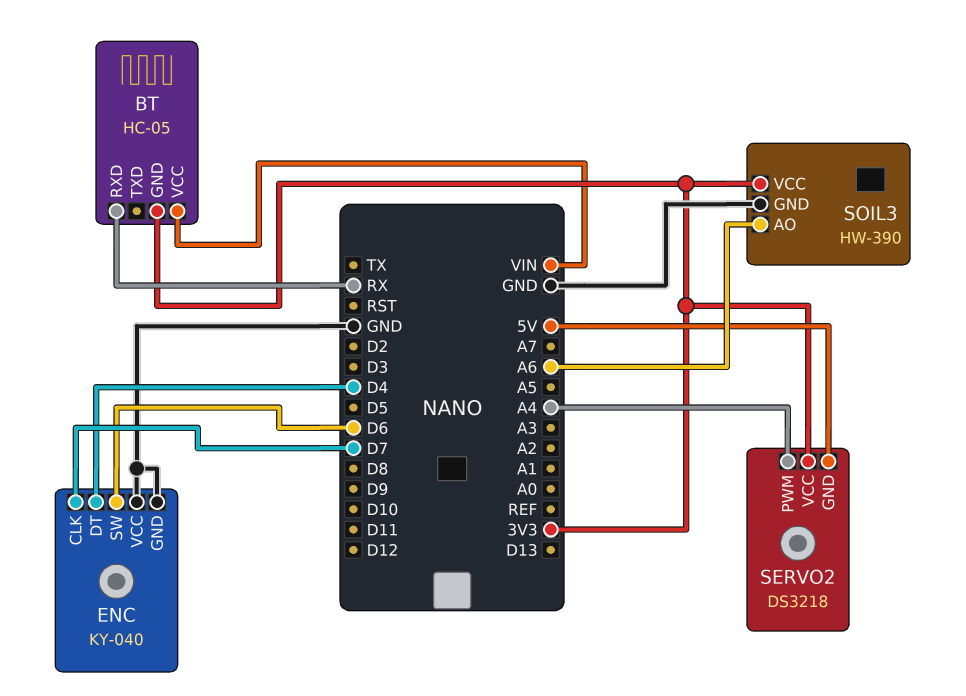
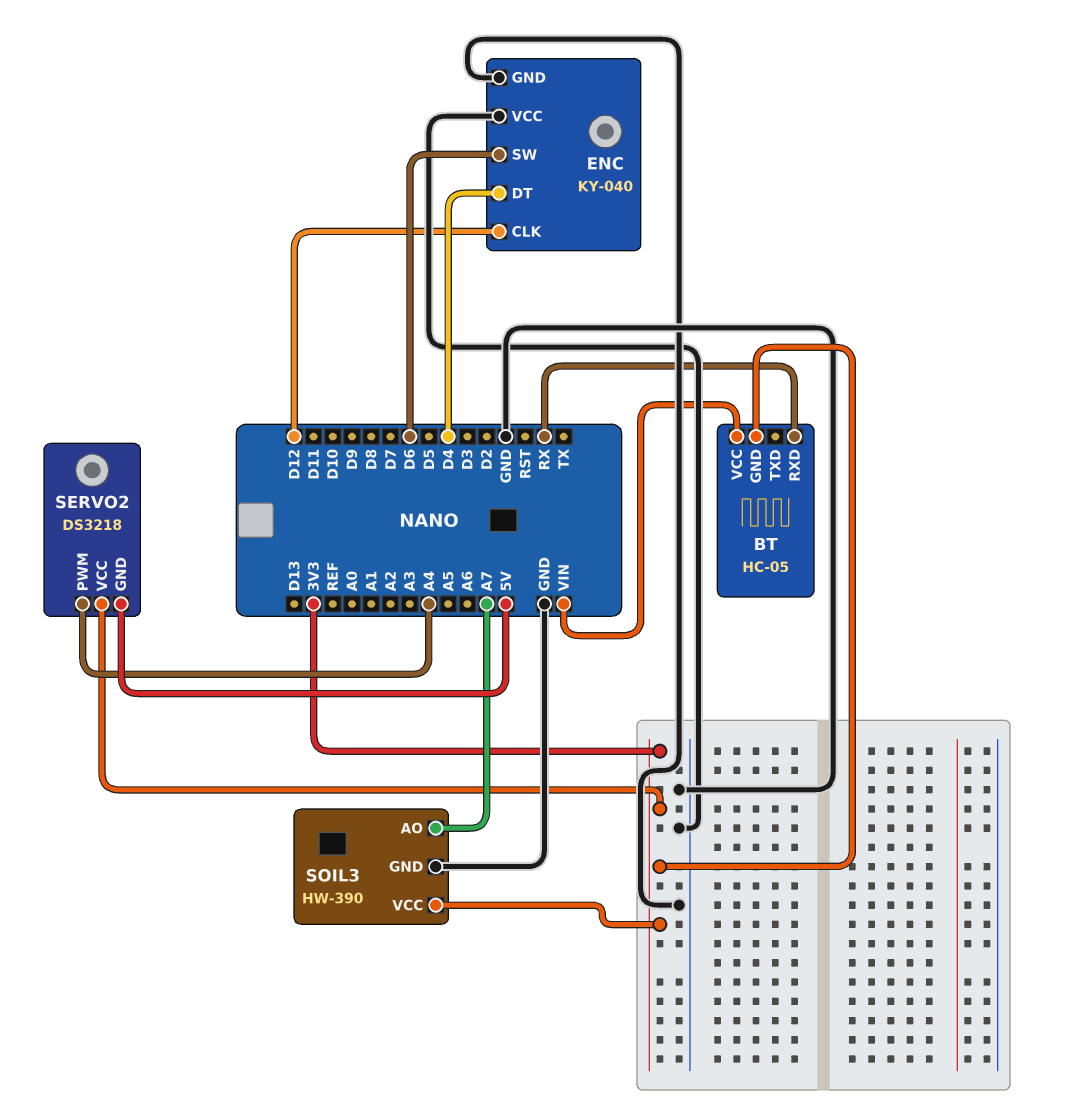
ENC pin CLK: D7 -> D12
SOIL3 pin AO: A6 -> A7

